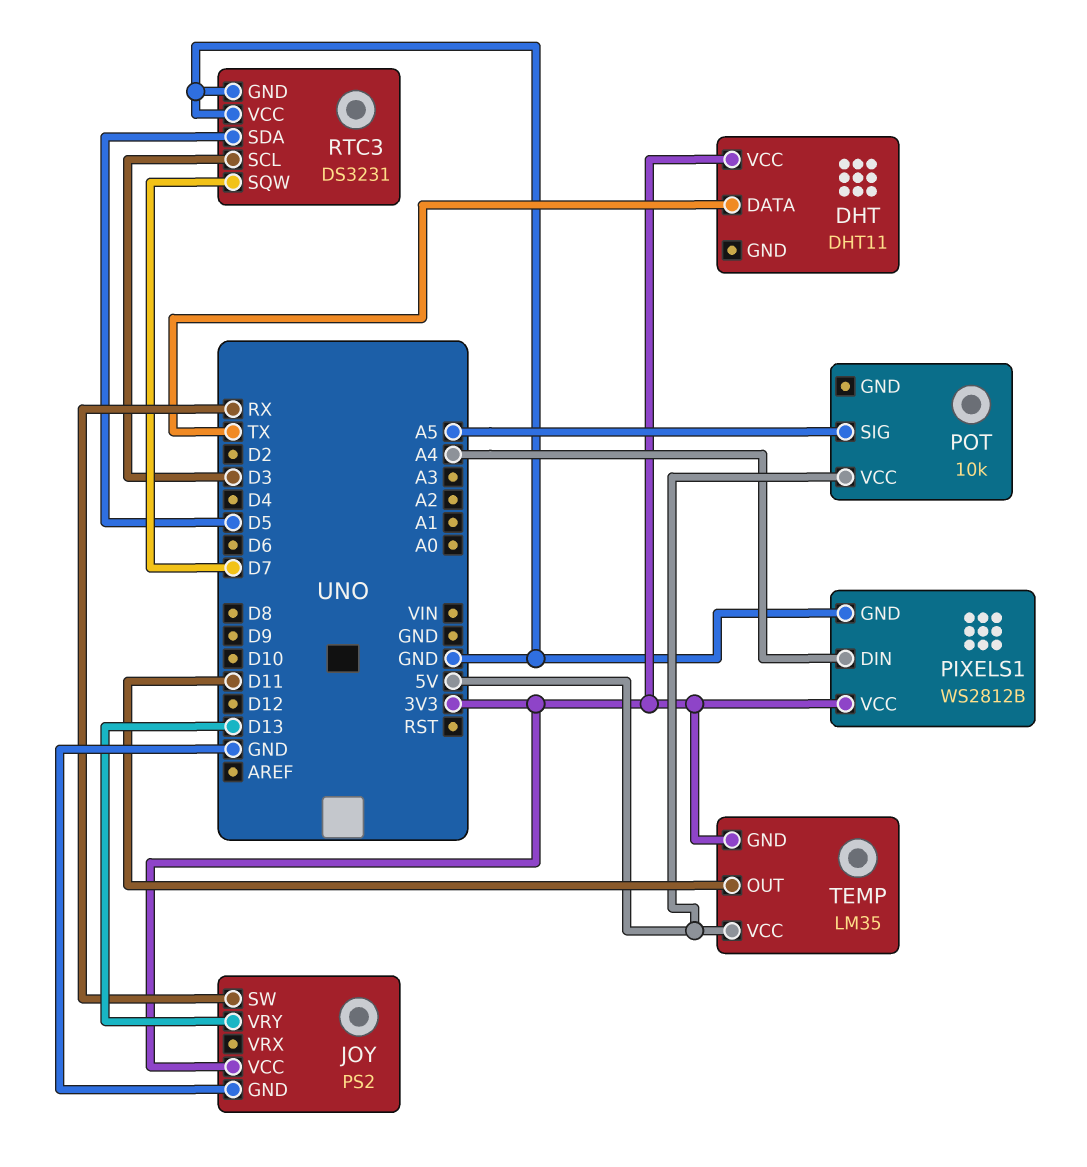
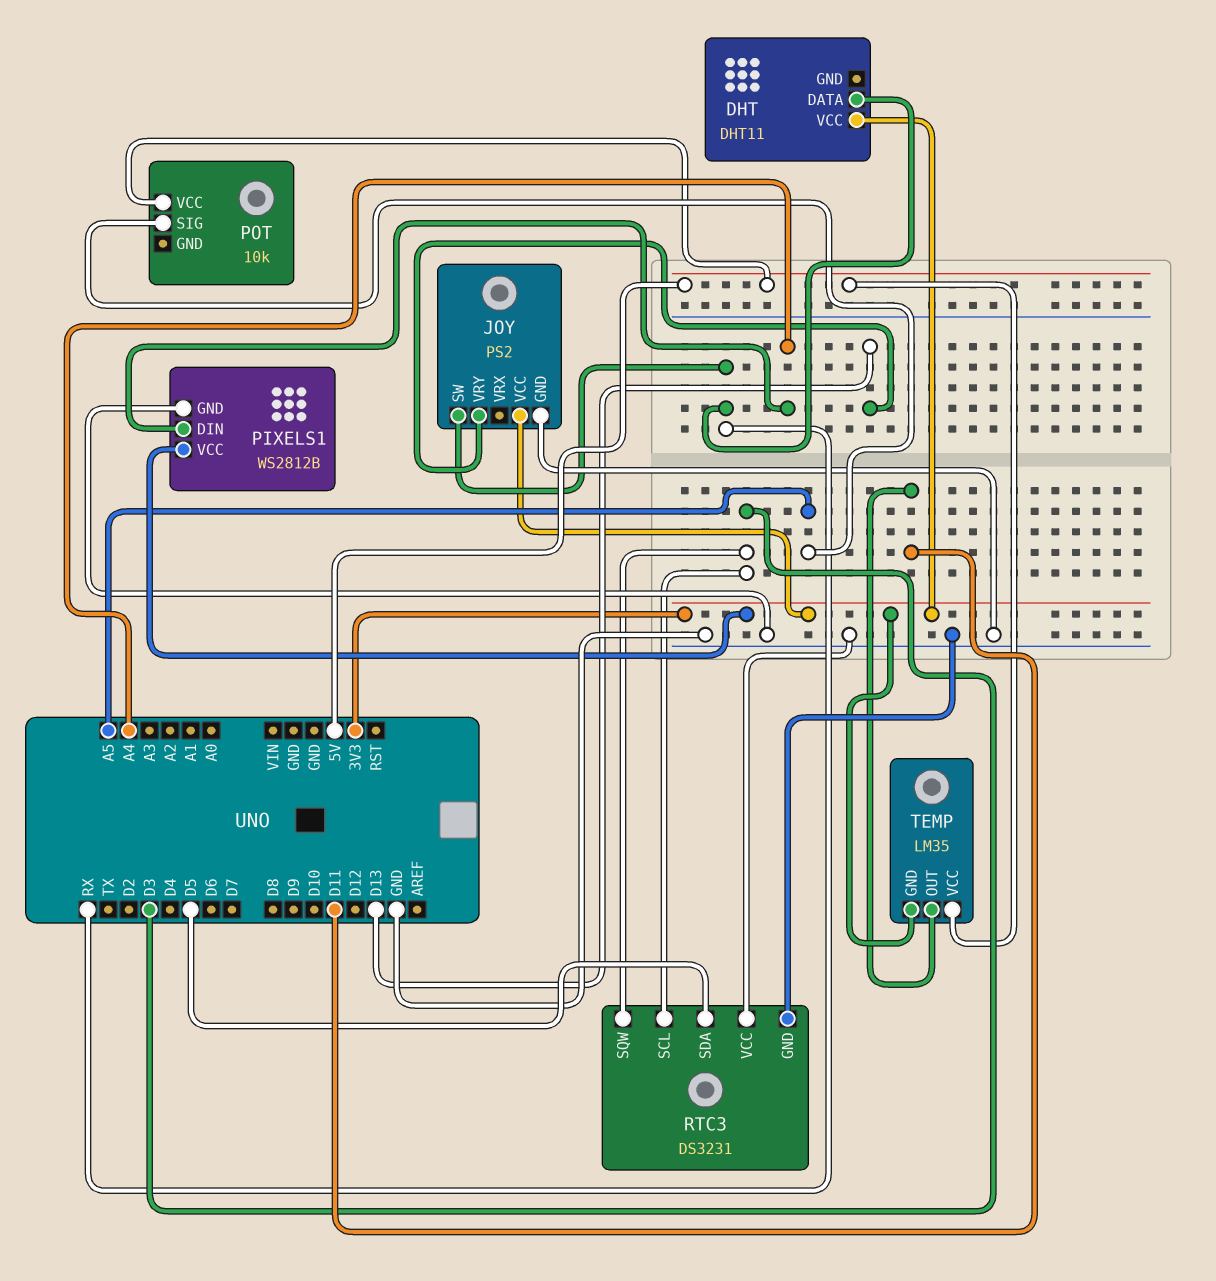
DHT pin DATA: TX -> RX
RTC3 pin SQW: D7 -> D3

